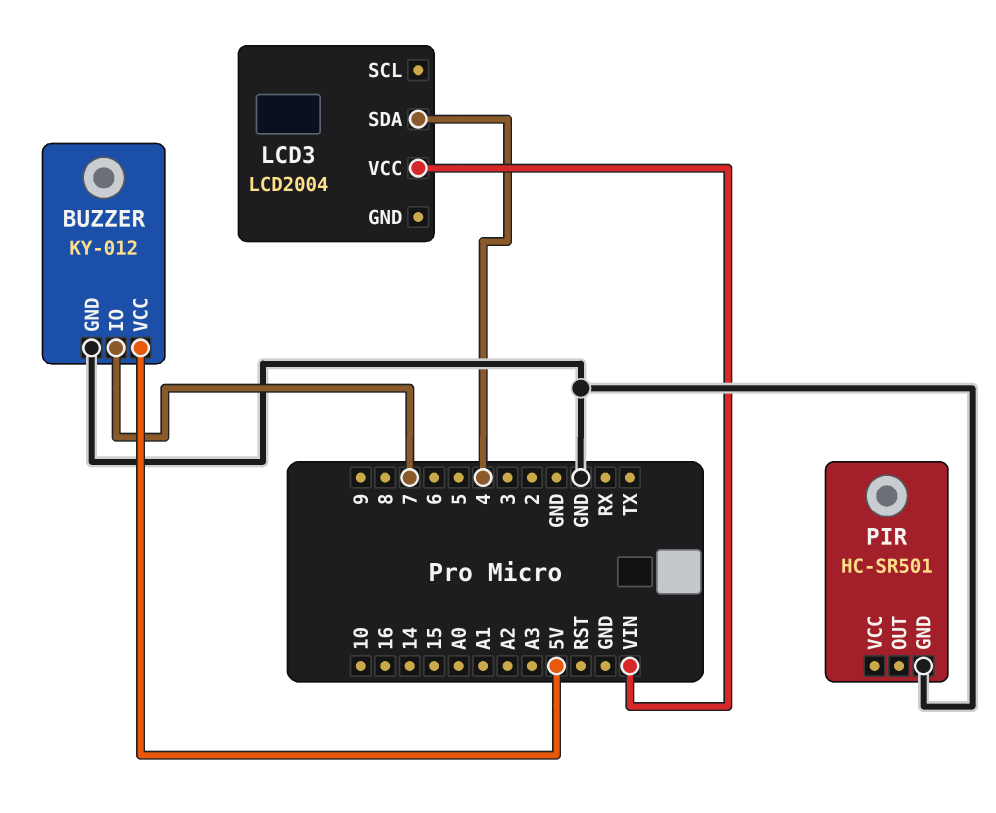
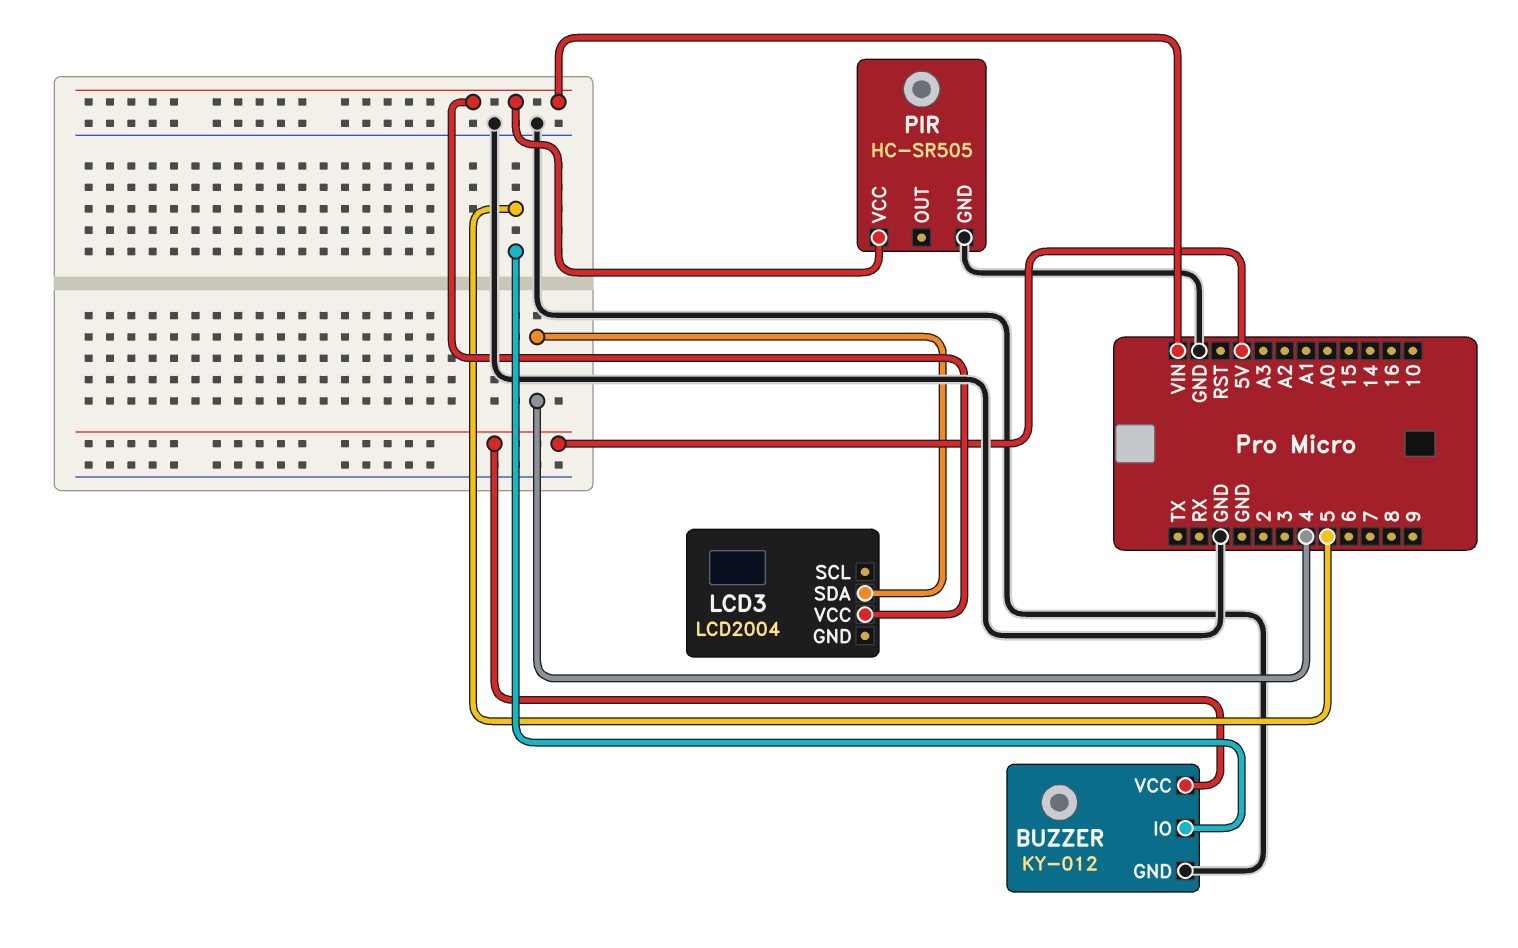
BUZZER pin IO: 7 -> 5
PIR: HC-SR501 -> HC-SR505
PIR pin VCC: none -> VIN

